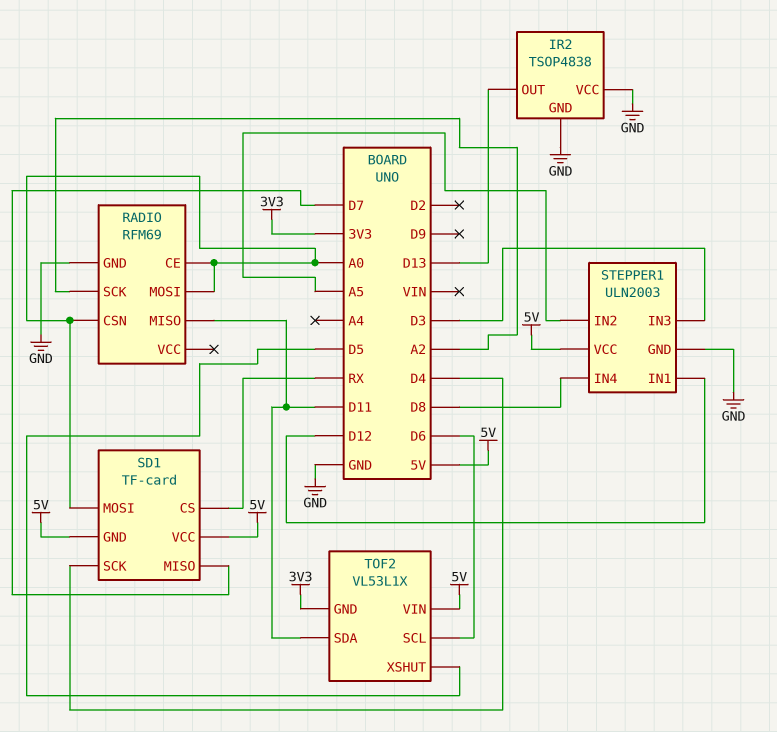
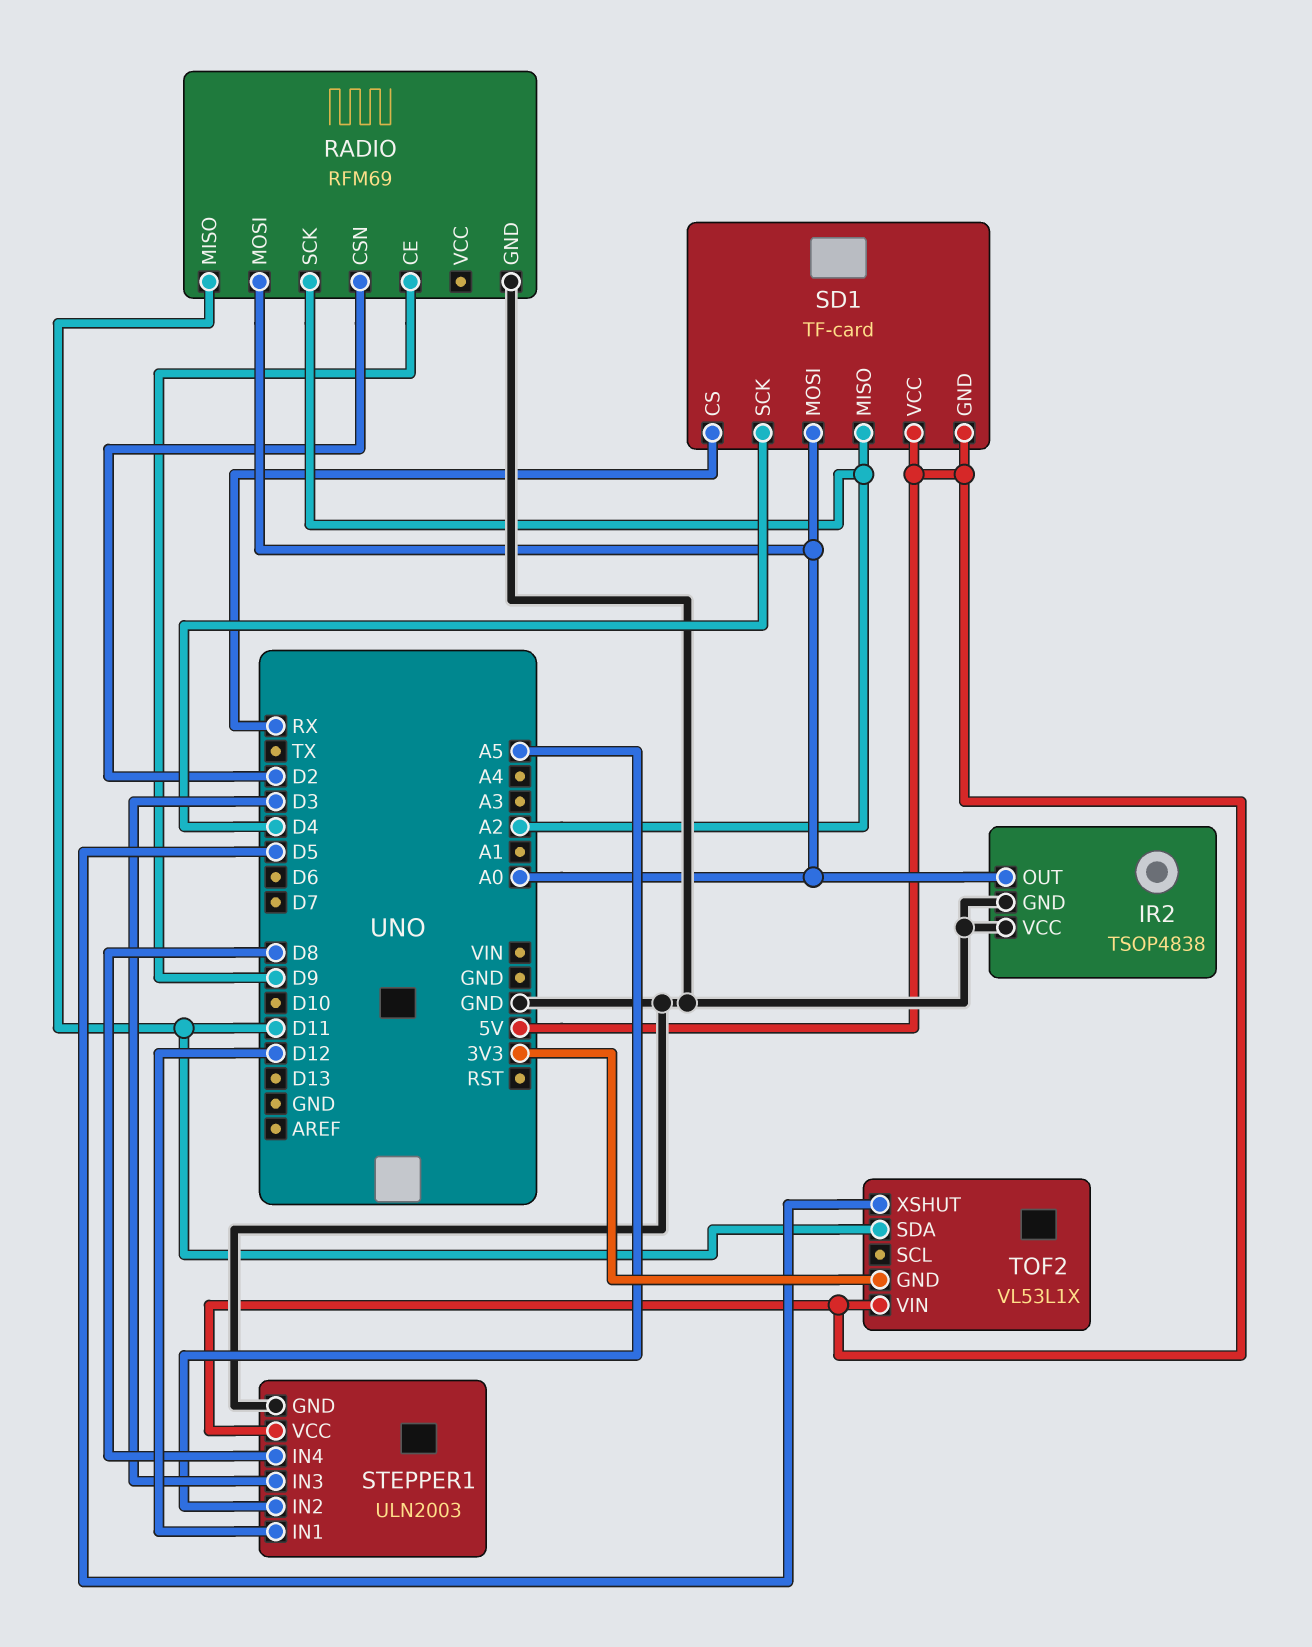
IR2 pin OUT: D13 -> A0
RADIO pin CE: A0 -> D9
RADIO pin CSN: A0 -> D2
SD1 pin MISO: D7 -> A2
TOF2 pin SCL: D6 -> none

